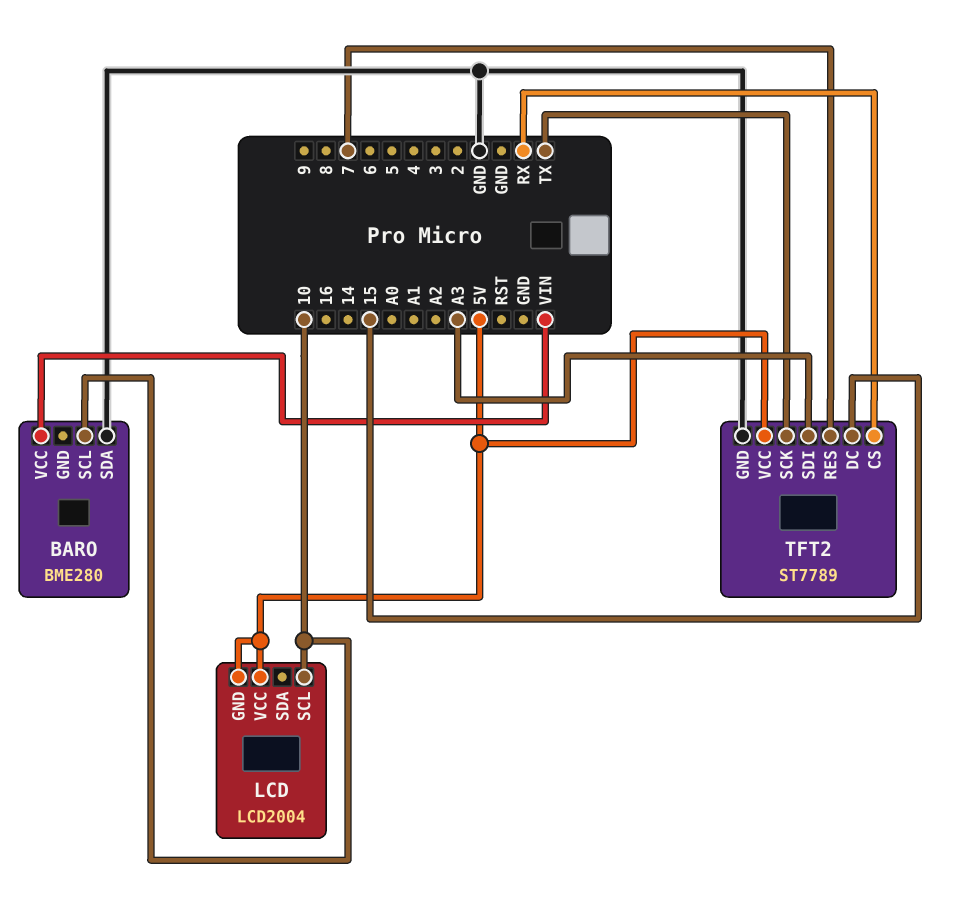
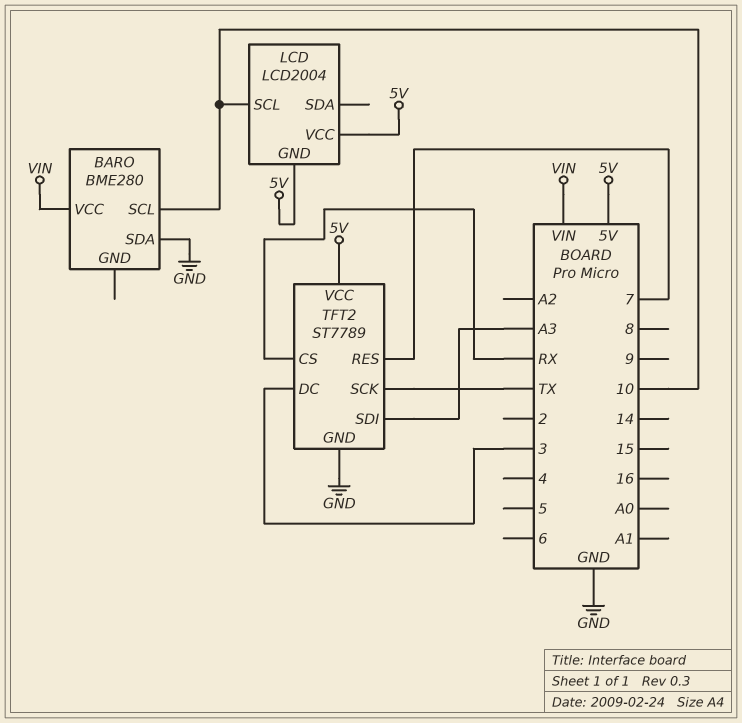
TFT2 pin DC: 15 -> 3

